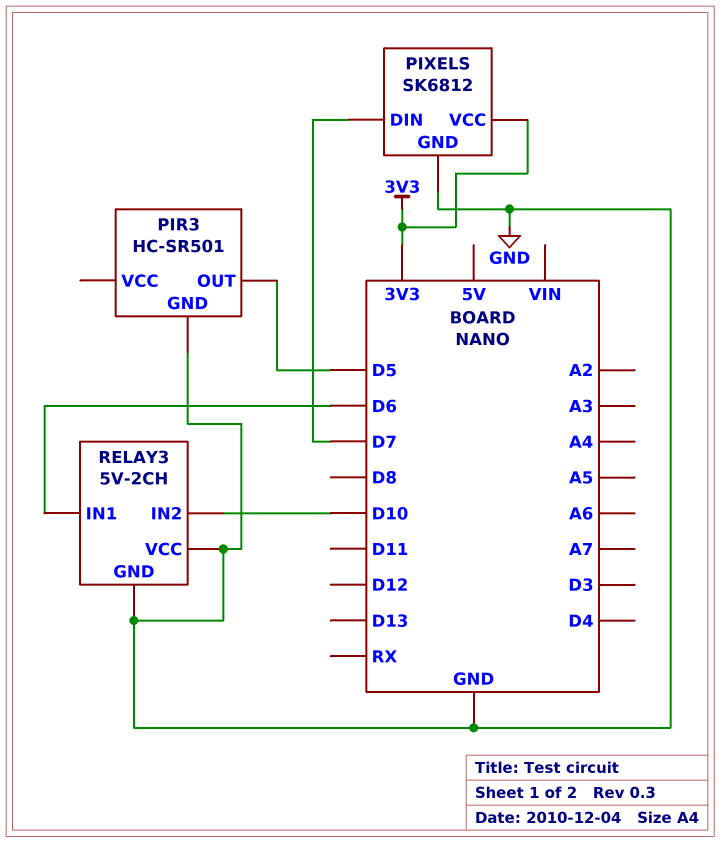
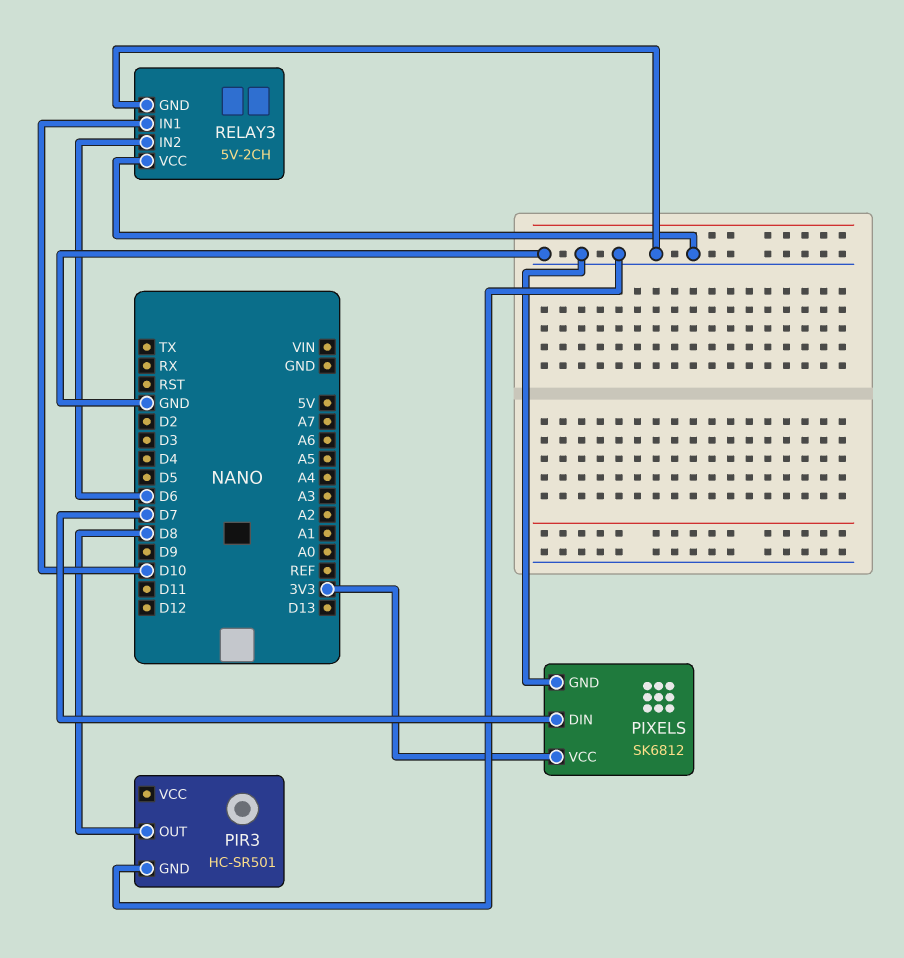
PIR3 pin OUT: D5 -> D8
RELAY3 pin IN1: D6 -> D10
RELAY3 pin IN2: D10 -> D6

